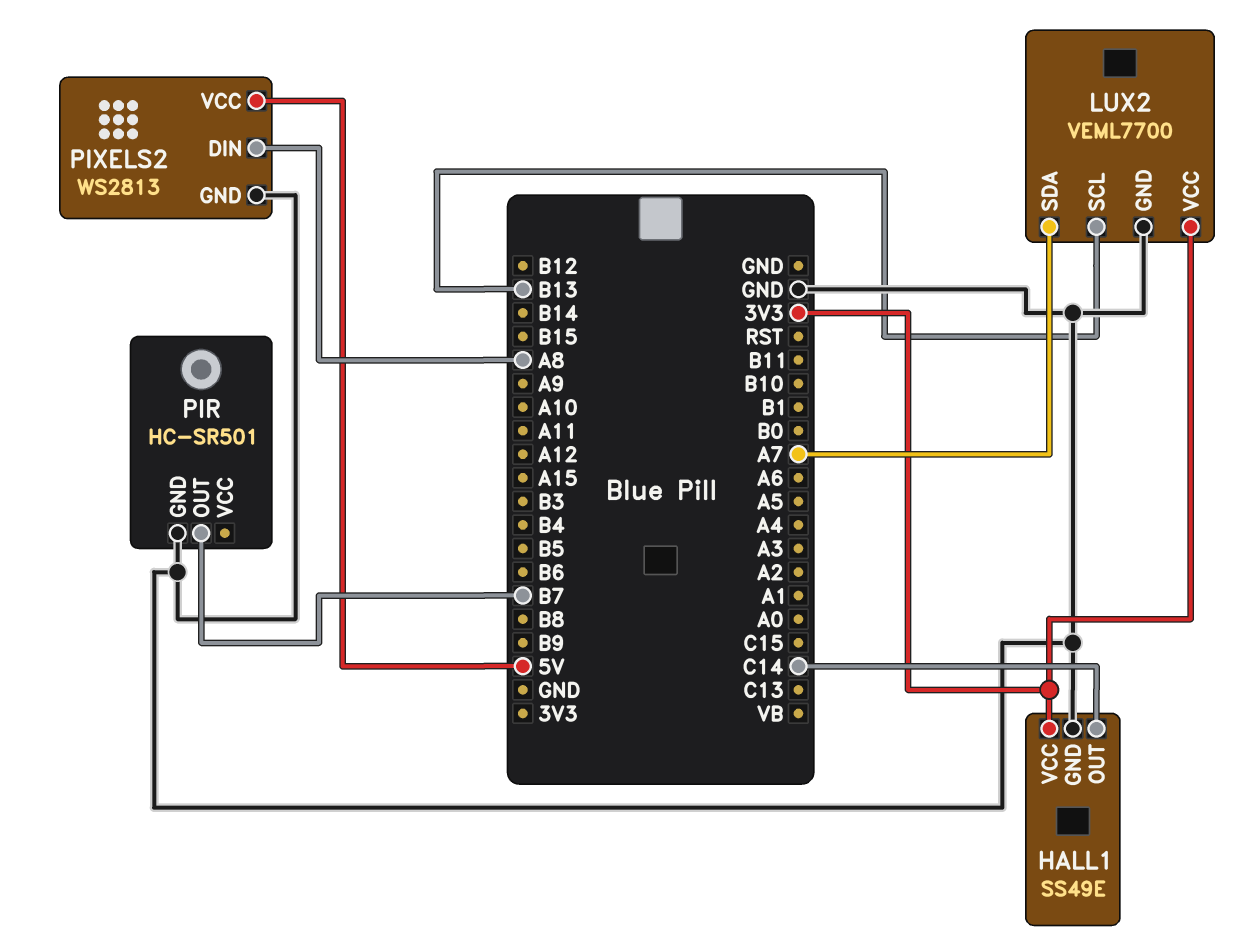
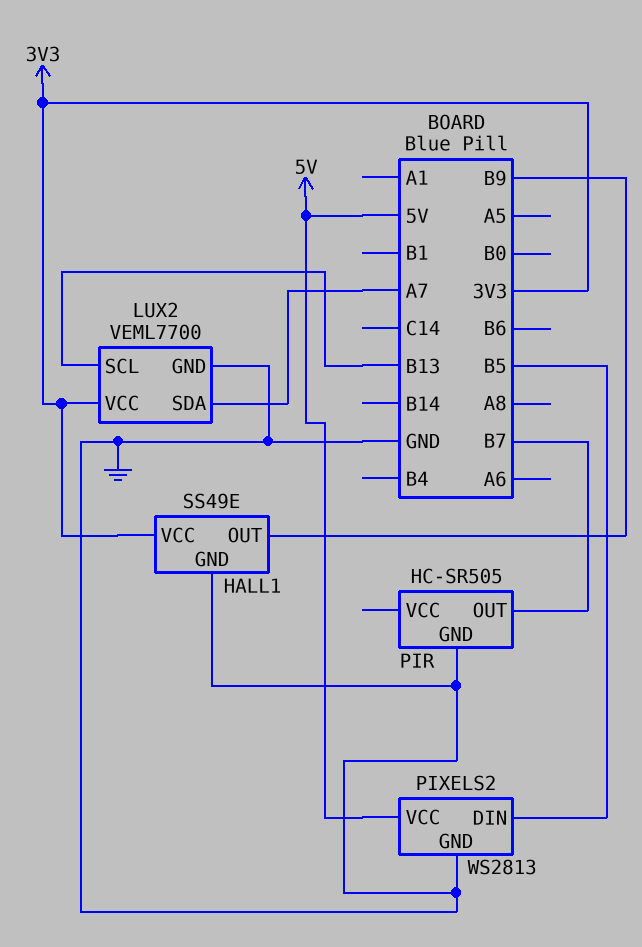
HALL1 pin OUT: C14 -> B9
PIR: HC-SR501 -> HC-SR505
PIXELS2 pin DIN: A8 -> B5

